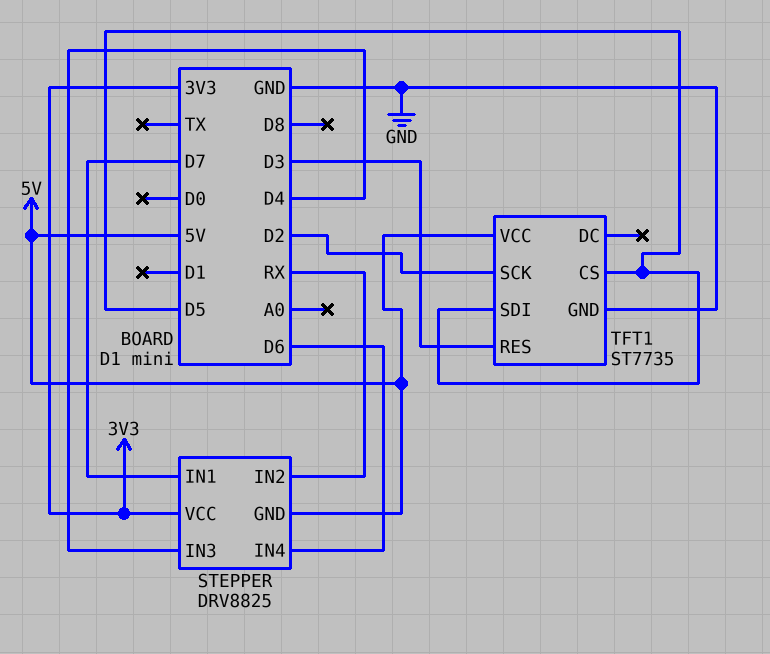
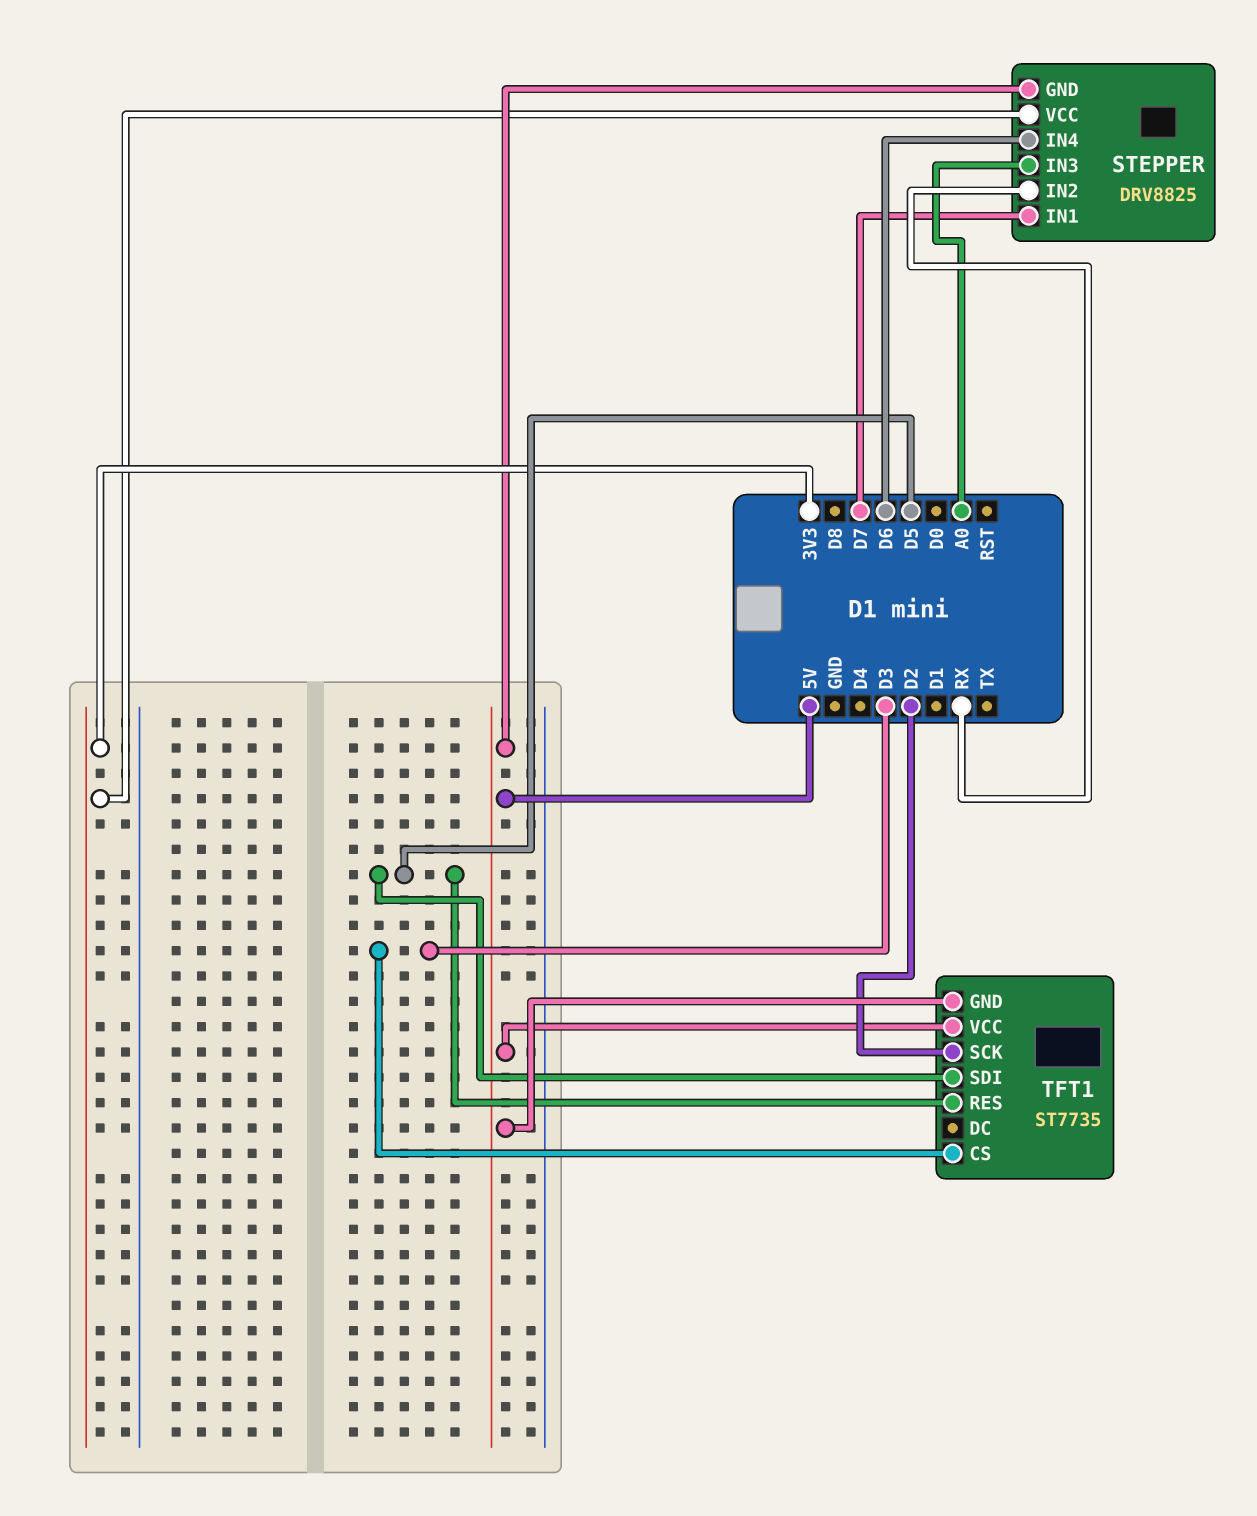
STEPPER pin IN3: D4 -> A0
TFT1 pin CS: D5 -> D3
TFT1 pin GND: GND -> 5V
TFT1 pin RES: D3 -> D5

